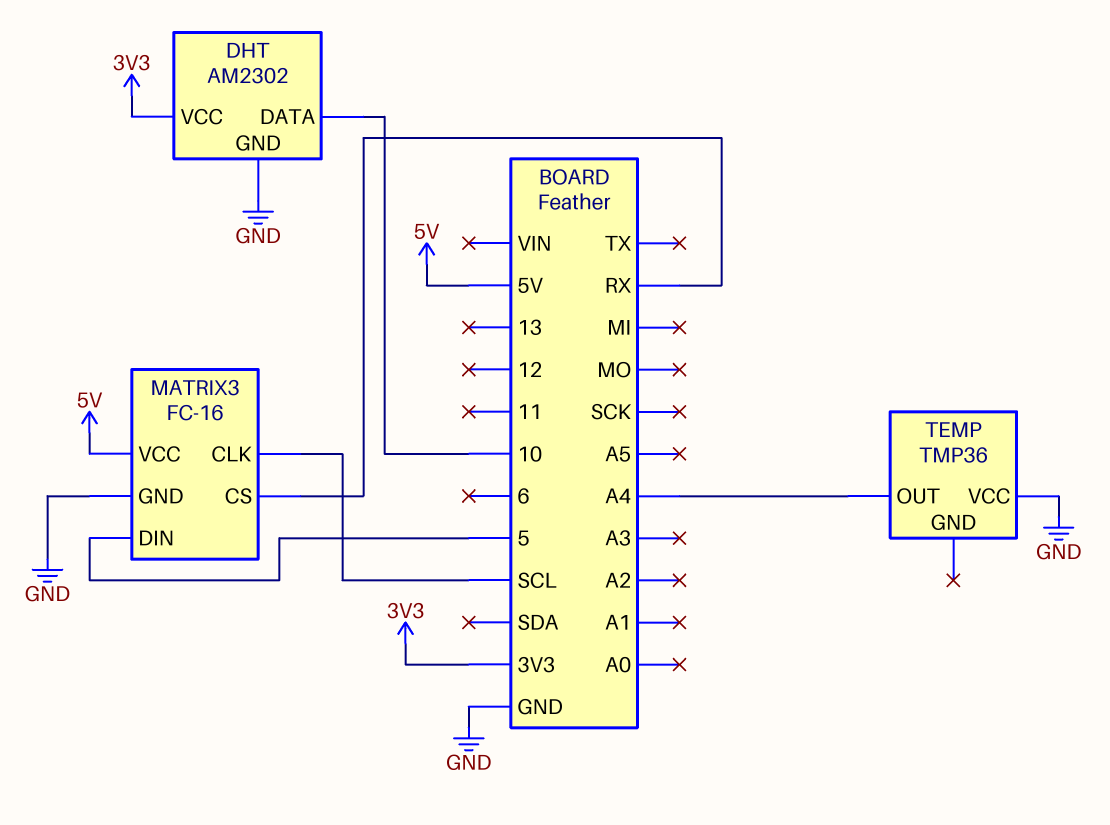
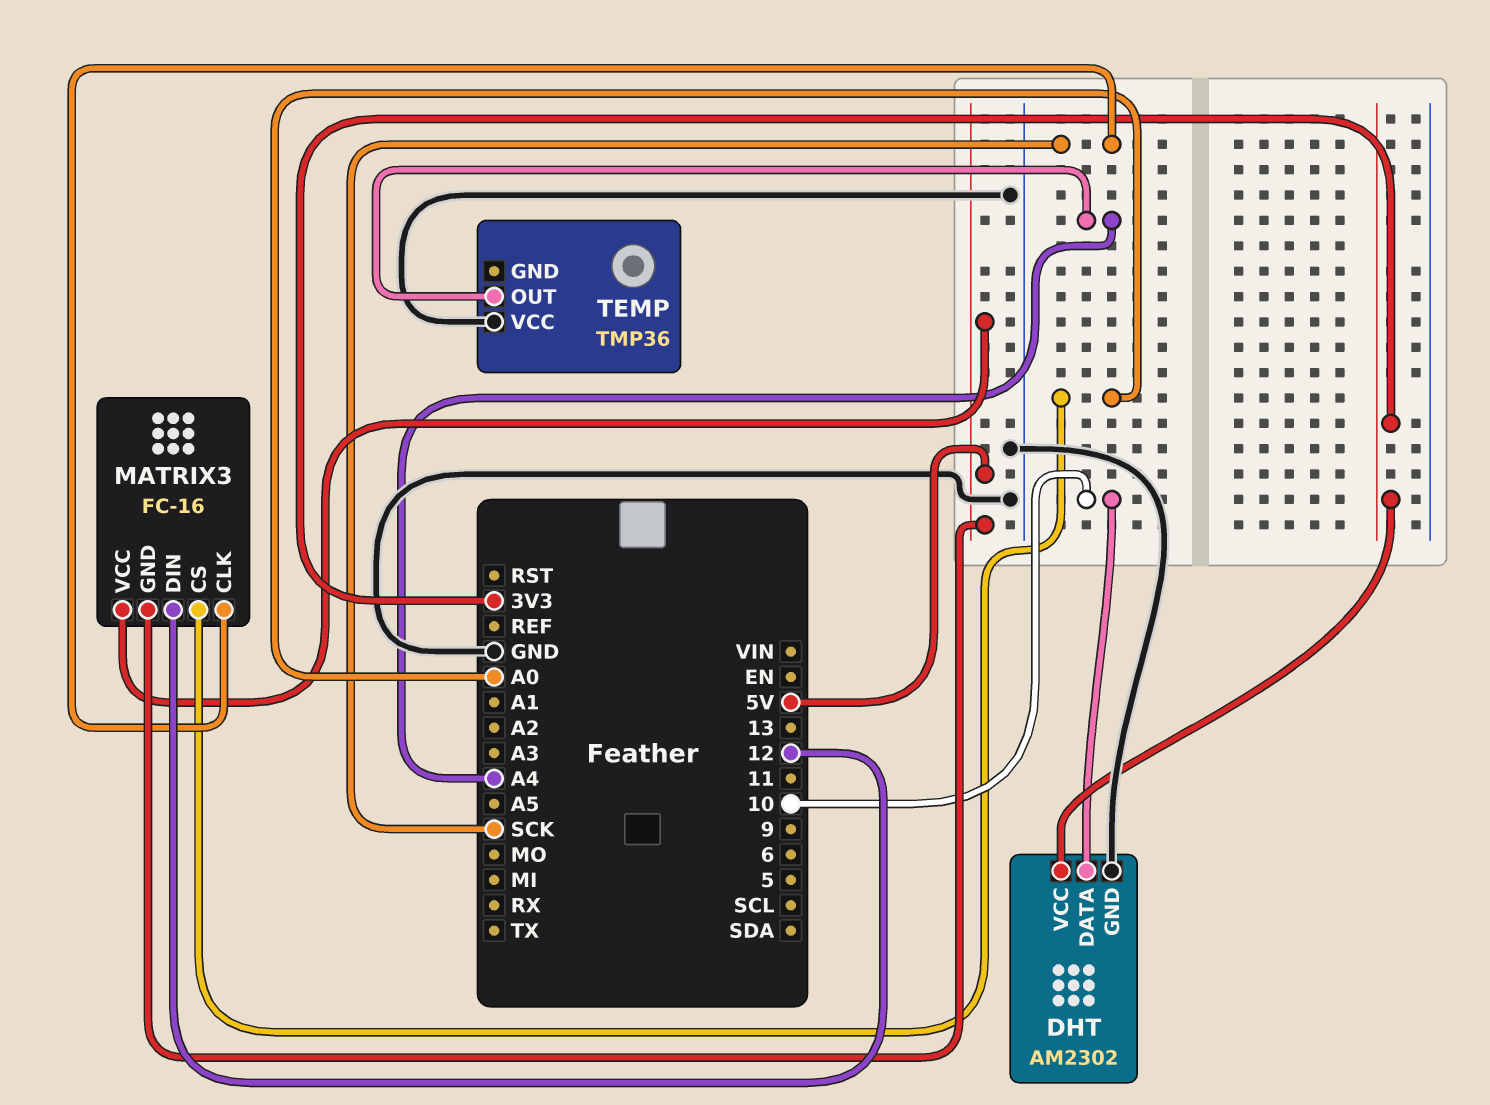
MATRIX3 pin CLK: SCL -> SCK
MATRIX3 pin CS: RX -> A0
MATRIX3 pin DIN: 5 -> 12
MATRIX3 pin GND: GND -> 5V

